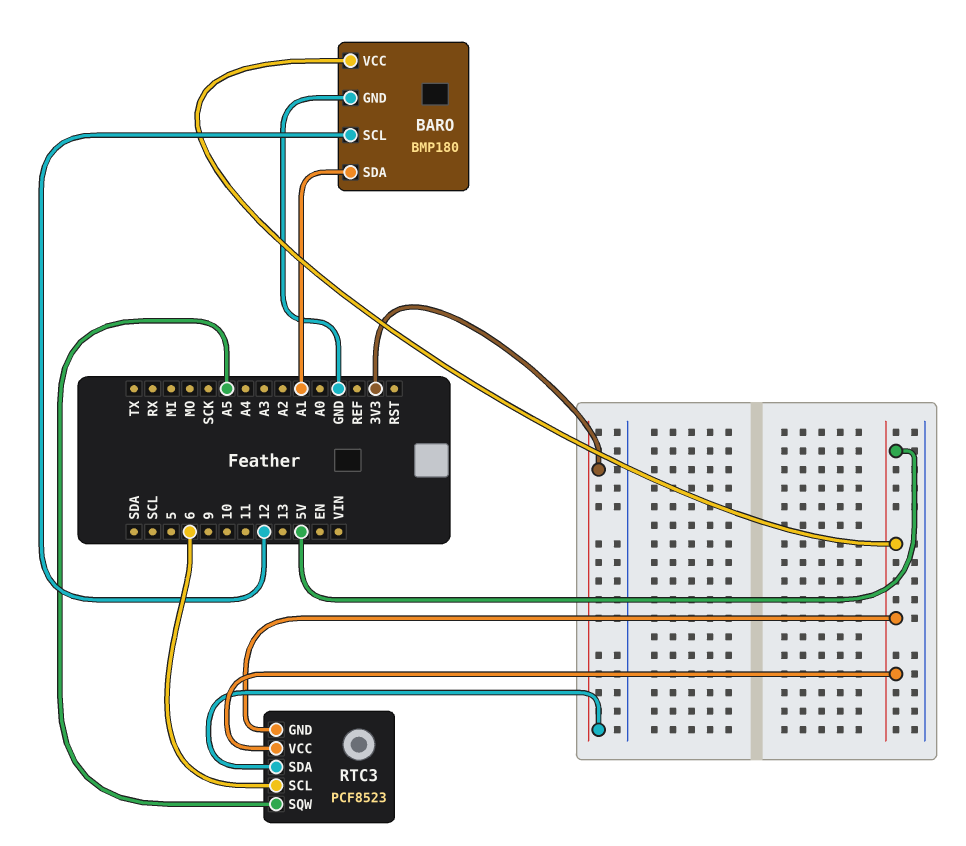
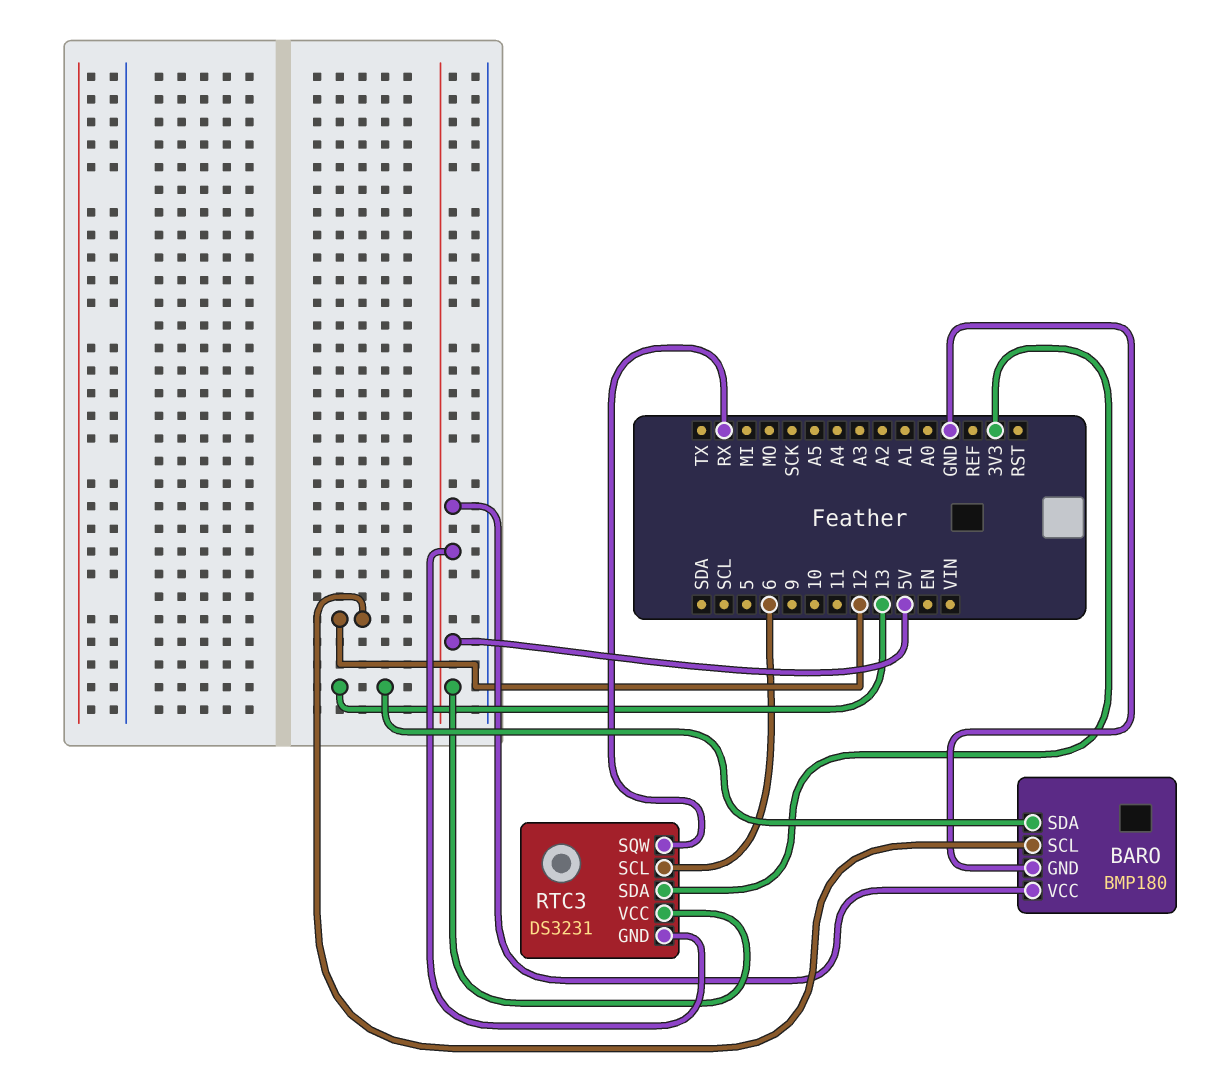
BARO pin SDA: A1 -> 13
RTC3: PCF8523 -> DS3231
RTC3 pin SQW: A5 -> RX

